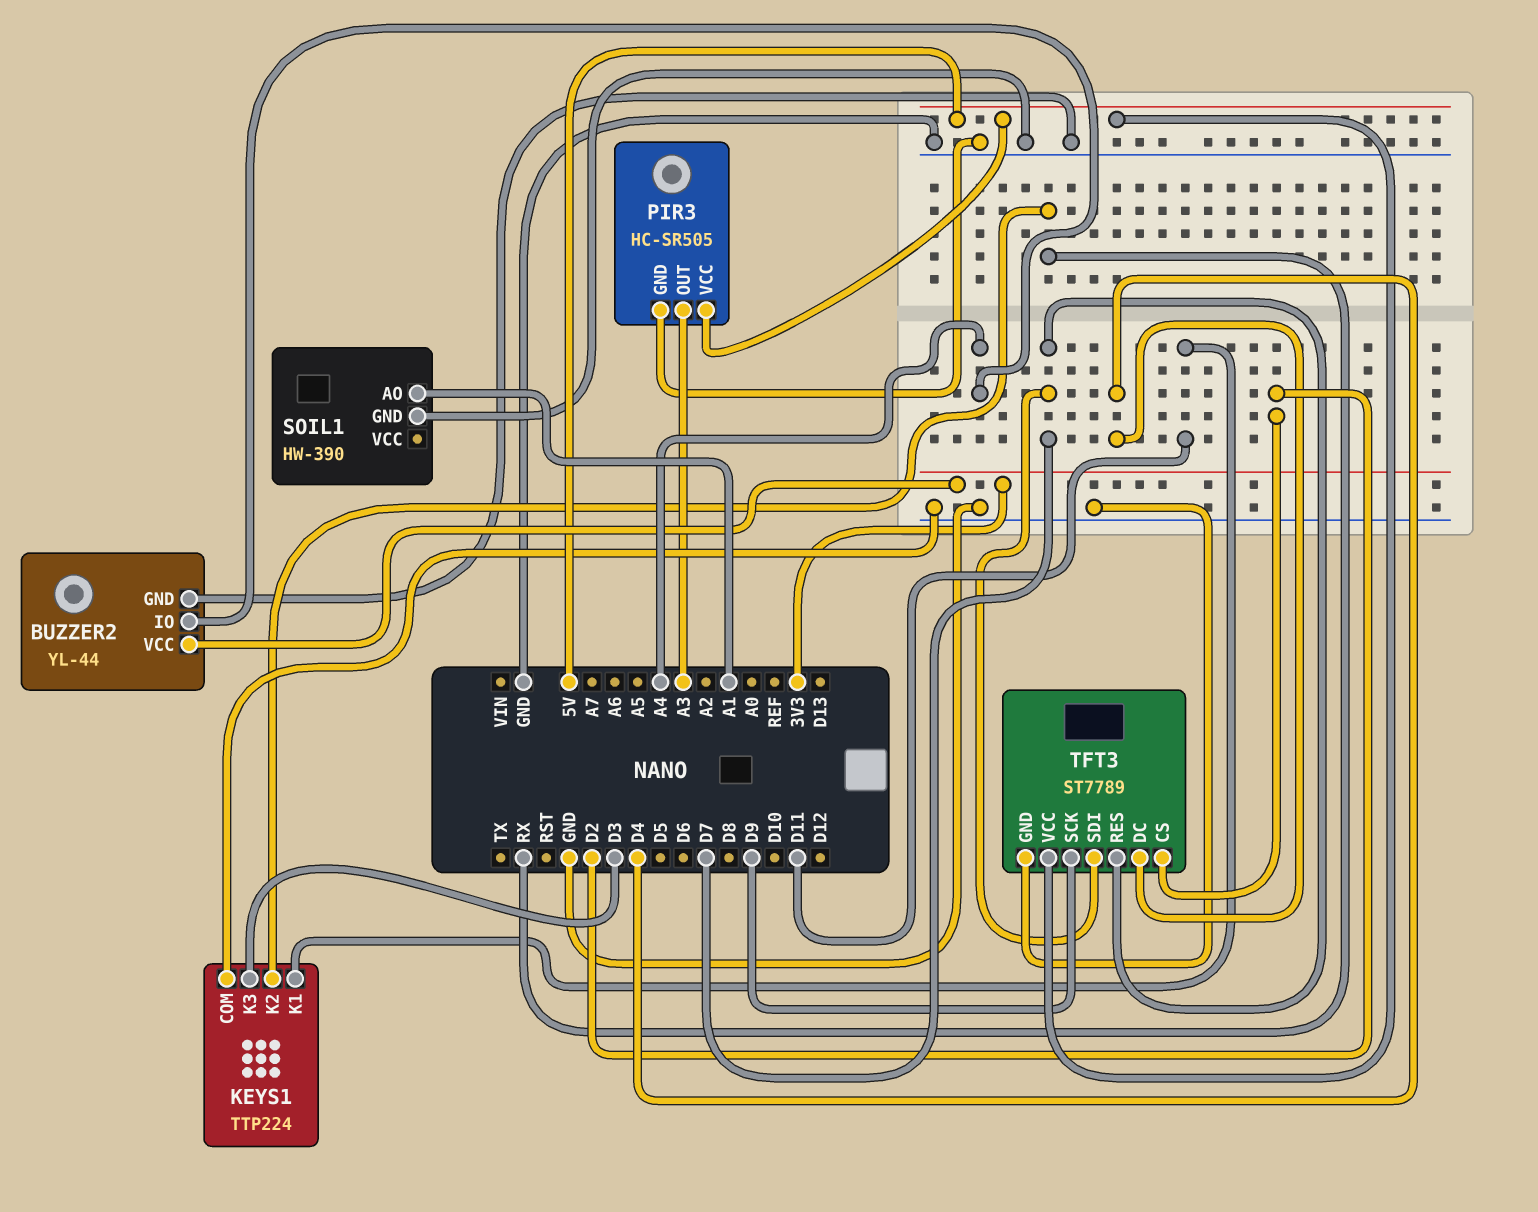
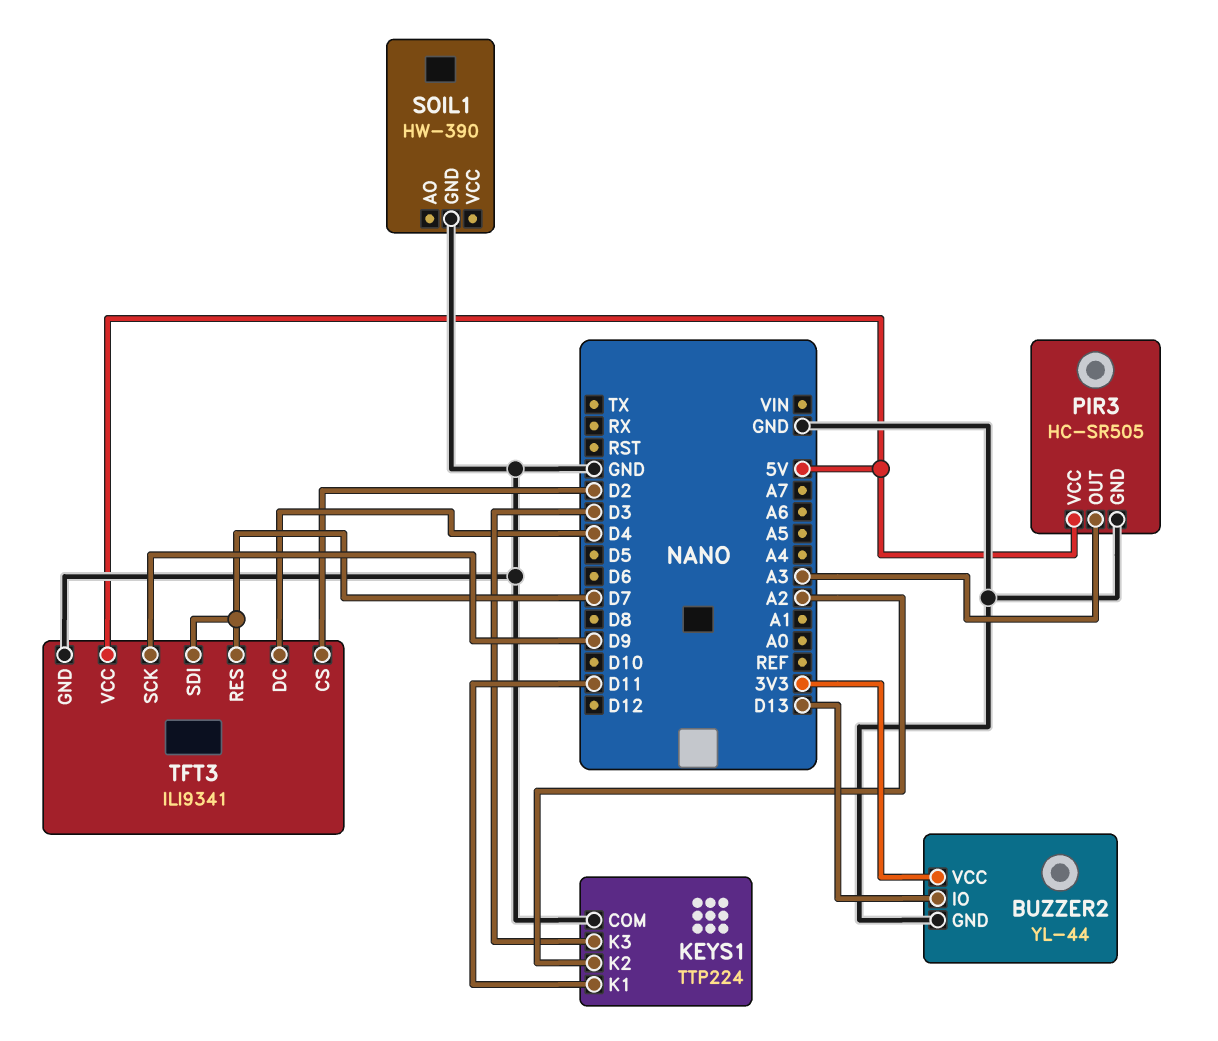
BUZZER2 pin IO: A4 -> D13
KEYS1 pin K2: RX -> A2
SOIL1 pin AO: A1 -> none
TFT3: ST7789 -> ILI9341

